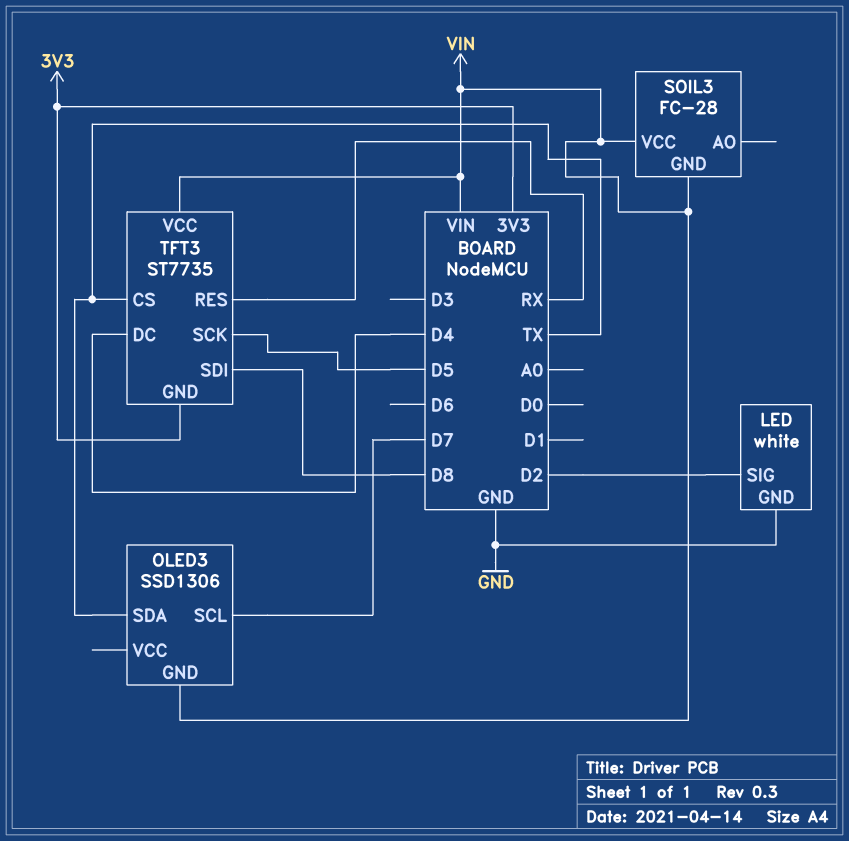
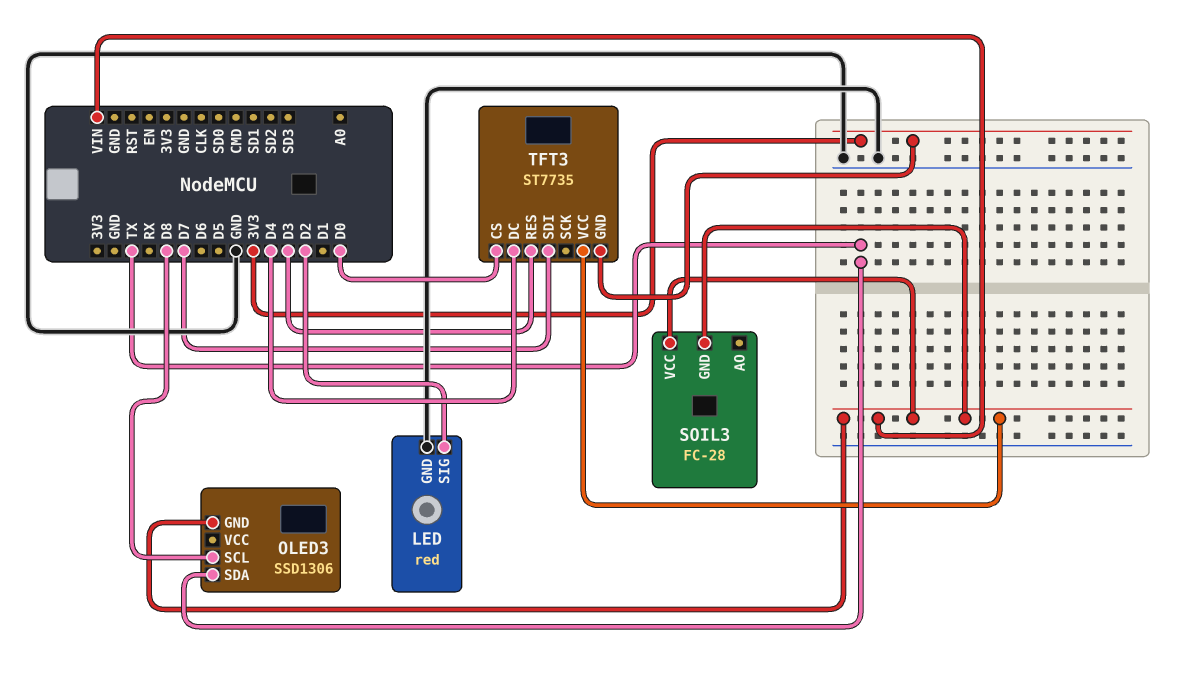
LED: white -> red
OLED3 pin SCL: D7 -> D8
TFT3 pin CS: TX -> D0
TFT3 pin RES: RX -> D3
TFT3 pin SCK: D5 -> none
TFT3 pin SDI: D8 -> D7

